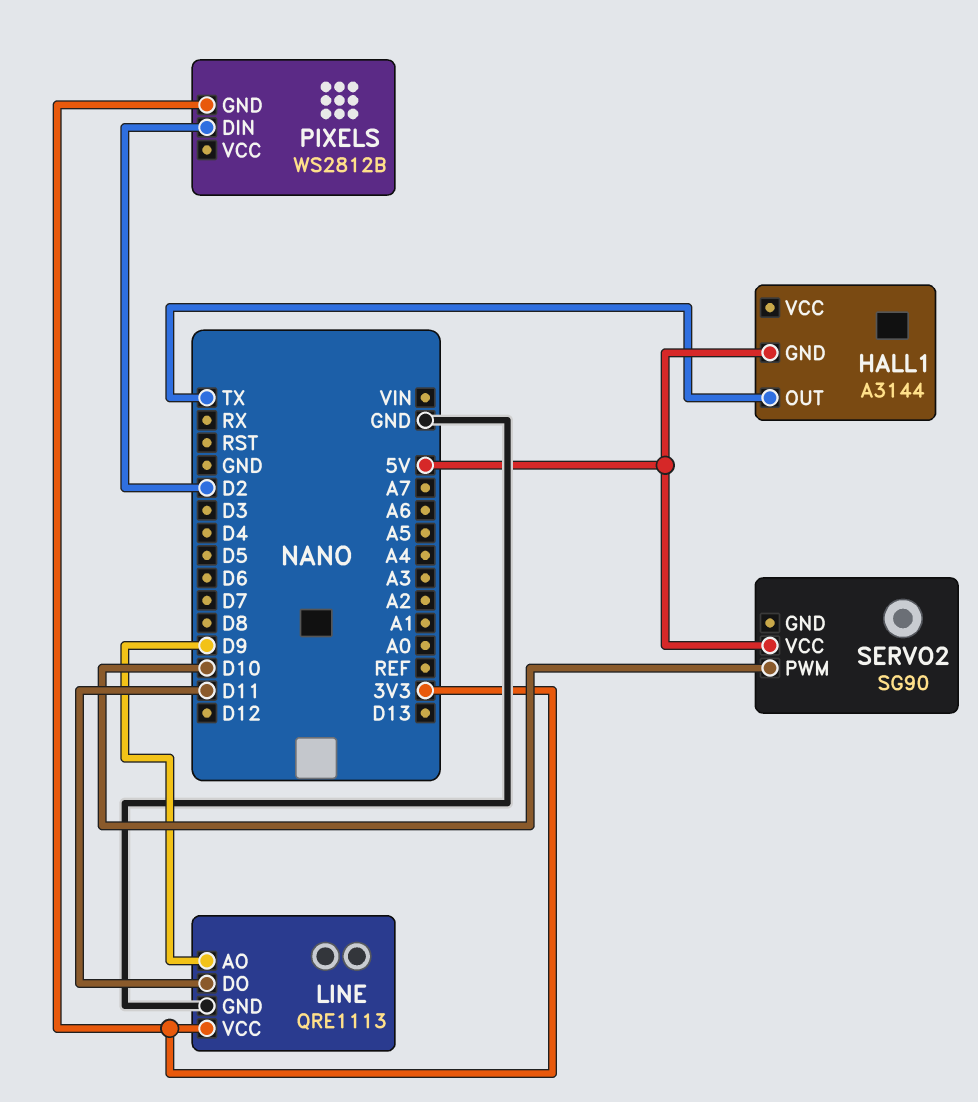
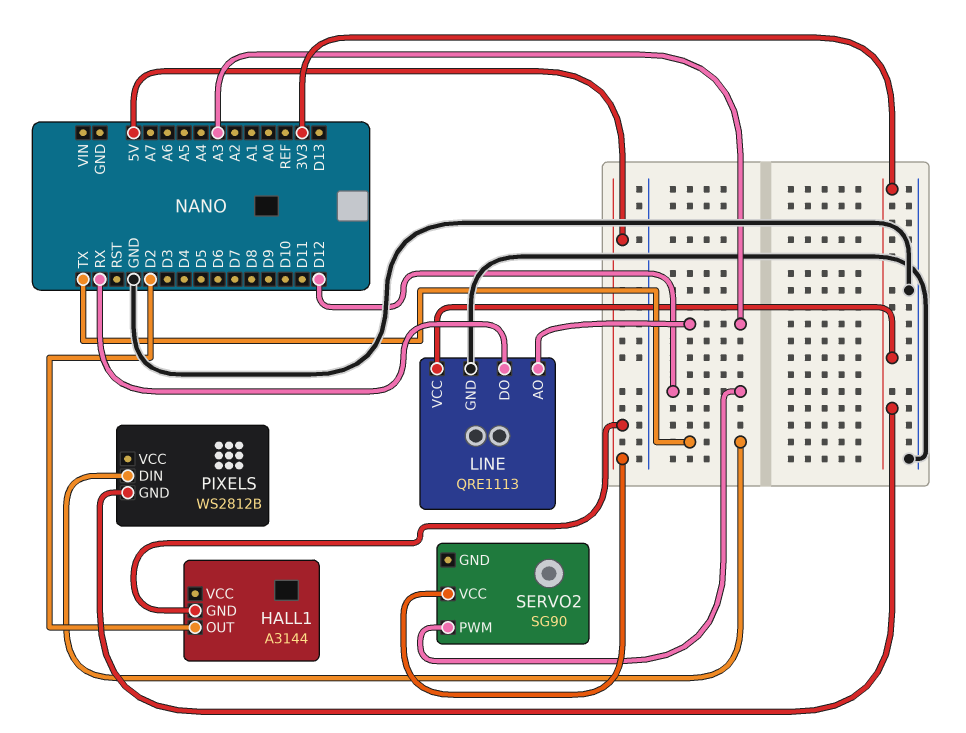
HALL1 pin OUT: TX -> D2
LINE pin AO: D9 -> A3
LINE pin DO: D11 -> RX
PIXELS pin DIN: D2 -> TX
SERVO2 pin PWM: D10 -> D12

